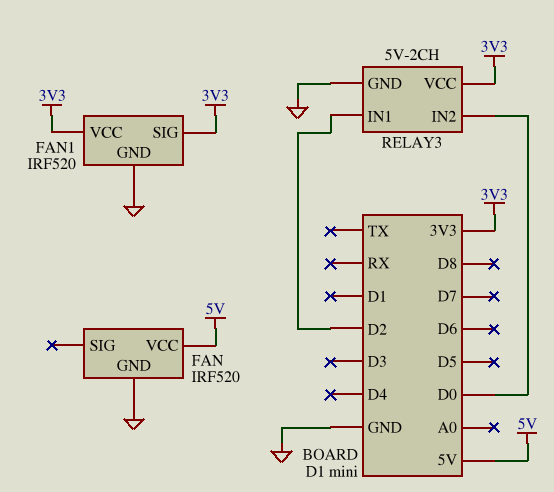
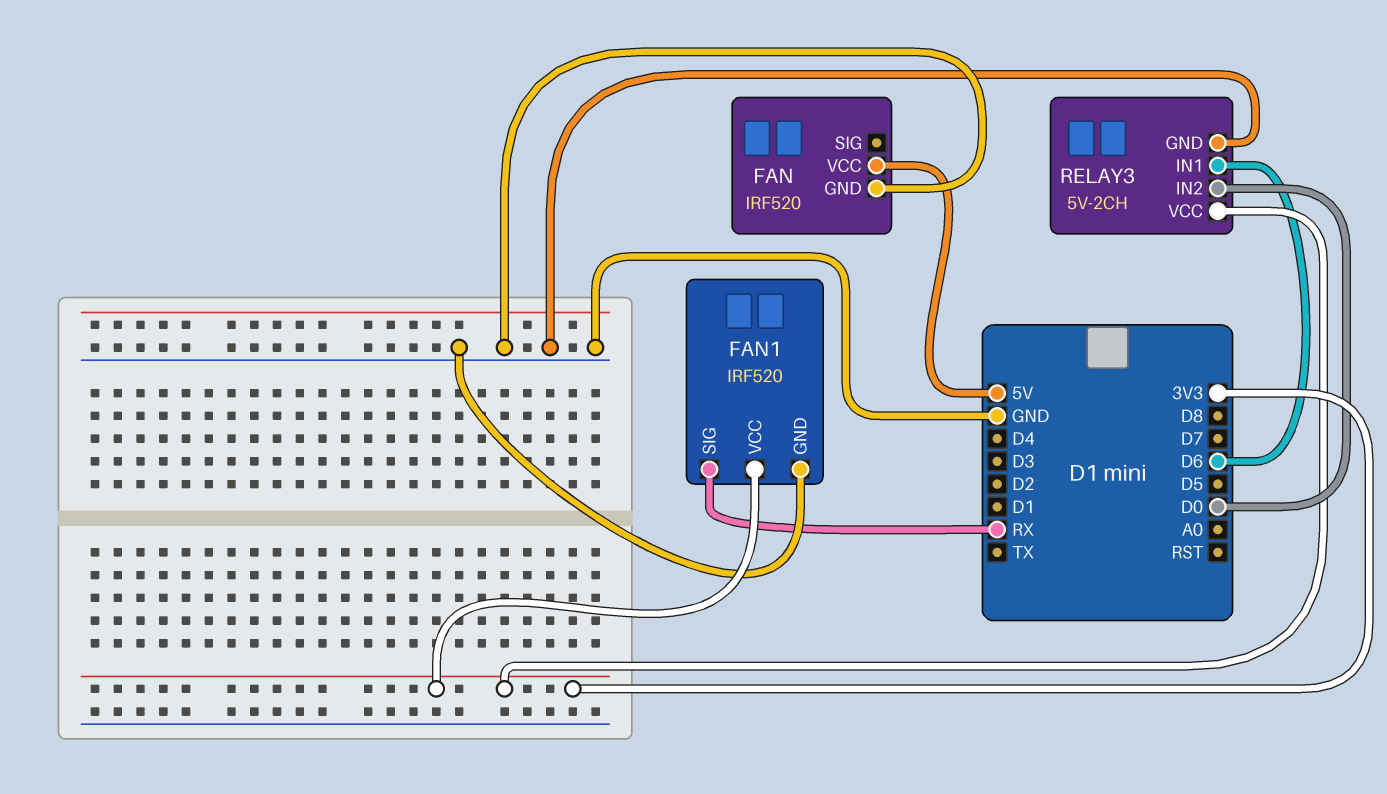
FAN1 pin SIG: 3V3 -> RX
RELAY3 pin IN1: D2 -> D6

